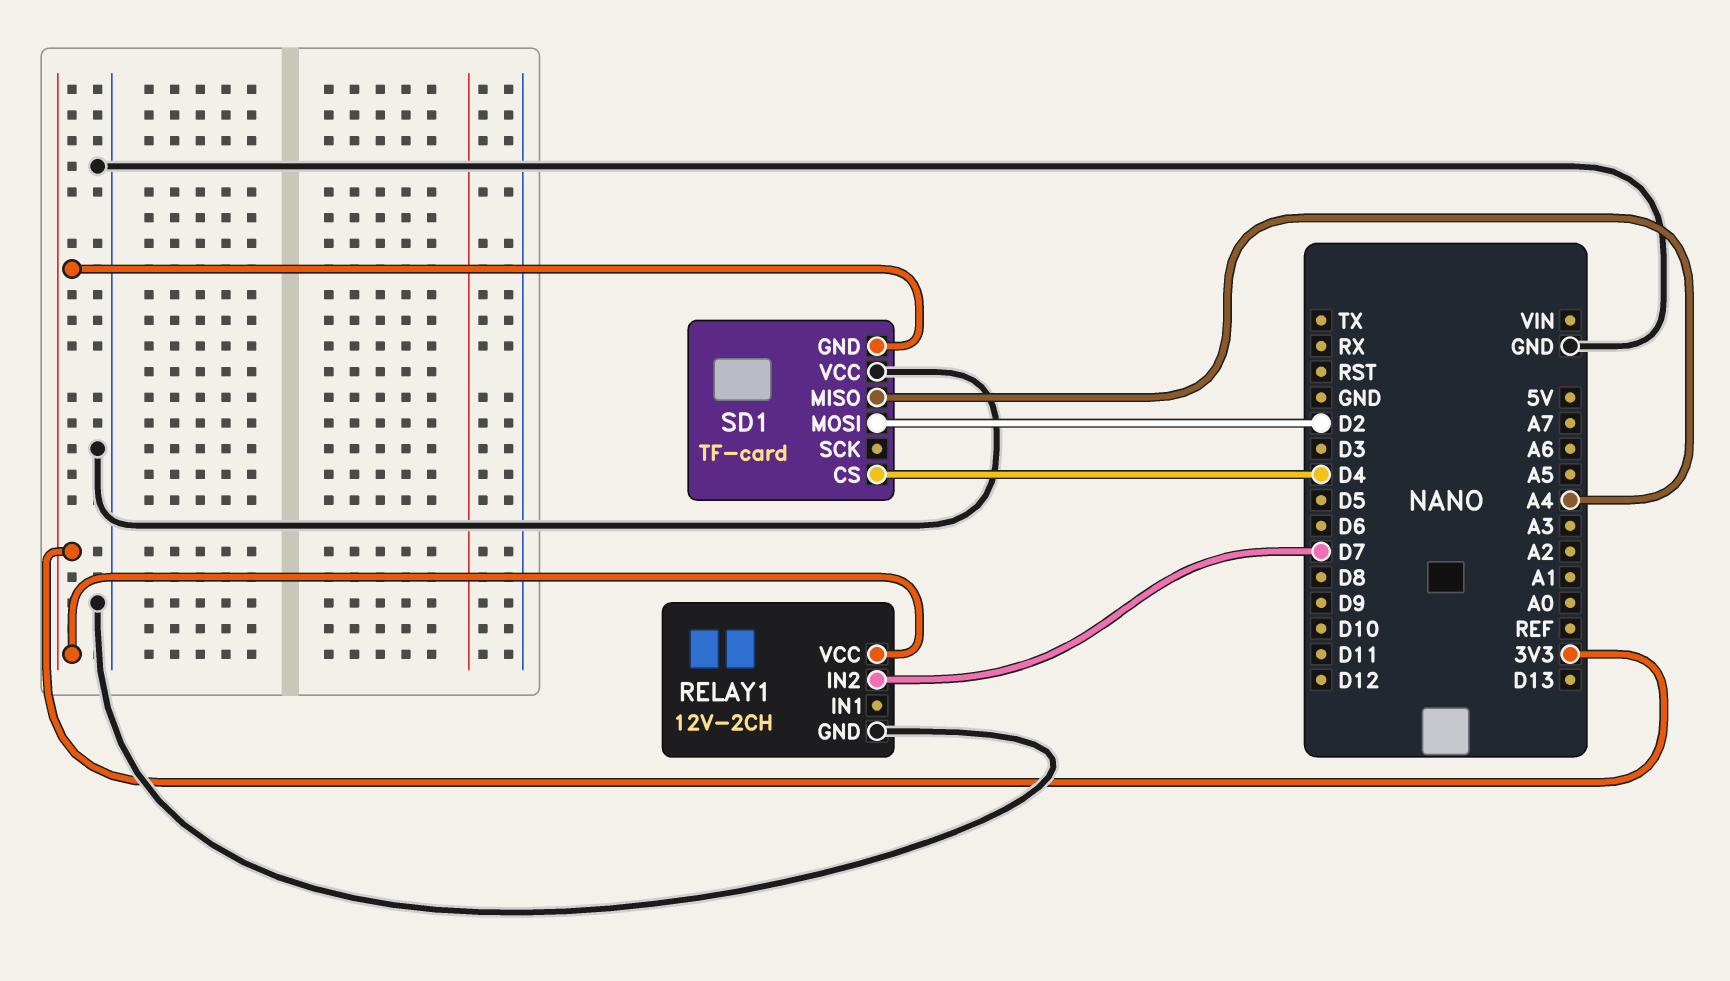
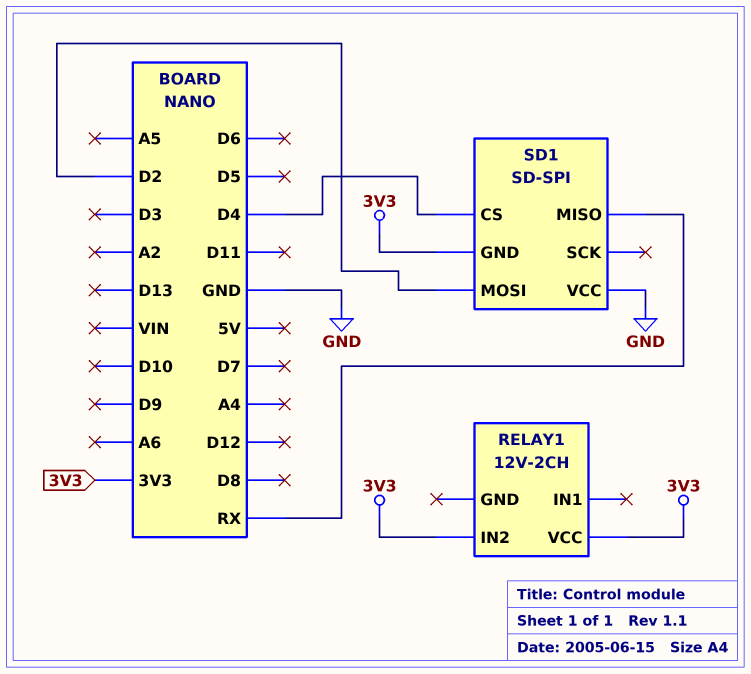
RELAY1 pin GND: GND -> none
RELAY1 pin IN2: D7 -> 3V3
SD1: TF-card -> SD-SPI
SD1 pin MISO: A4 -> RX

